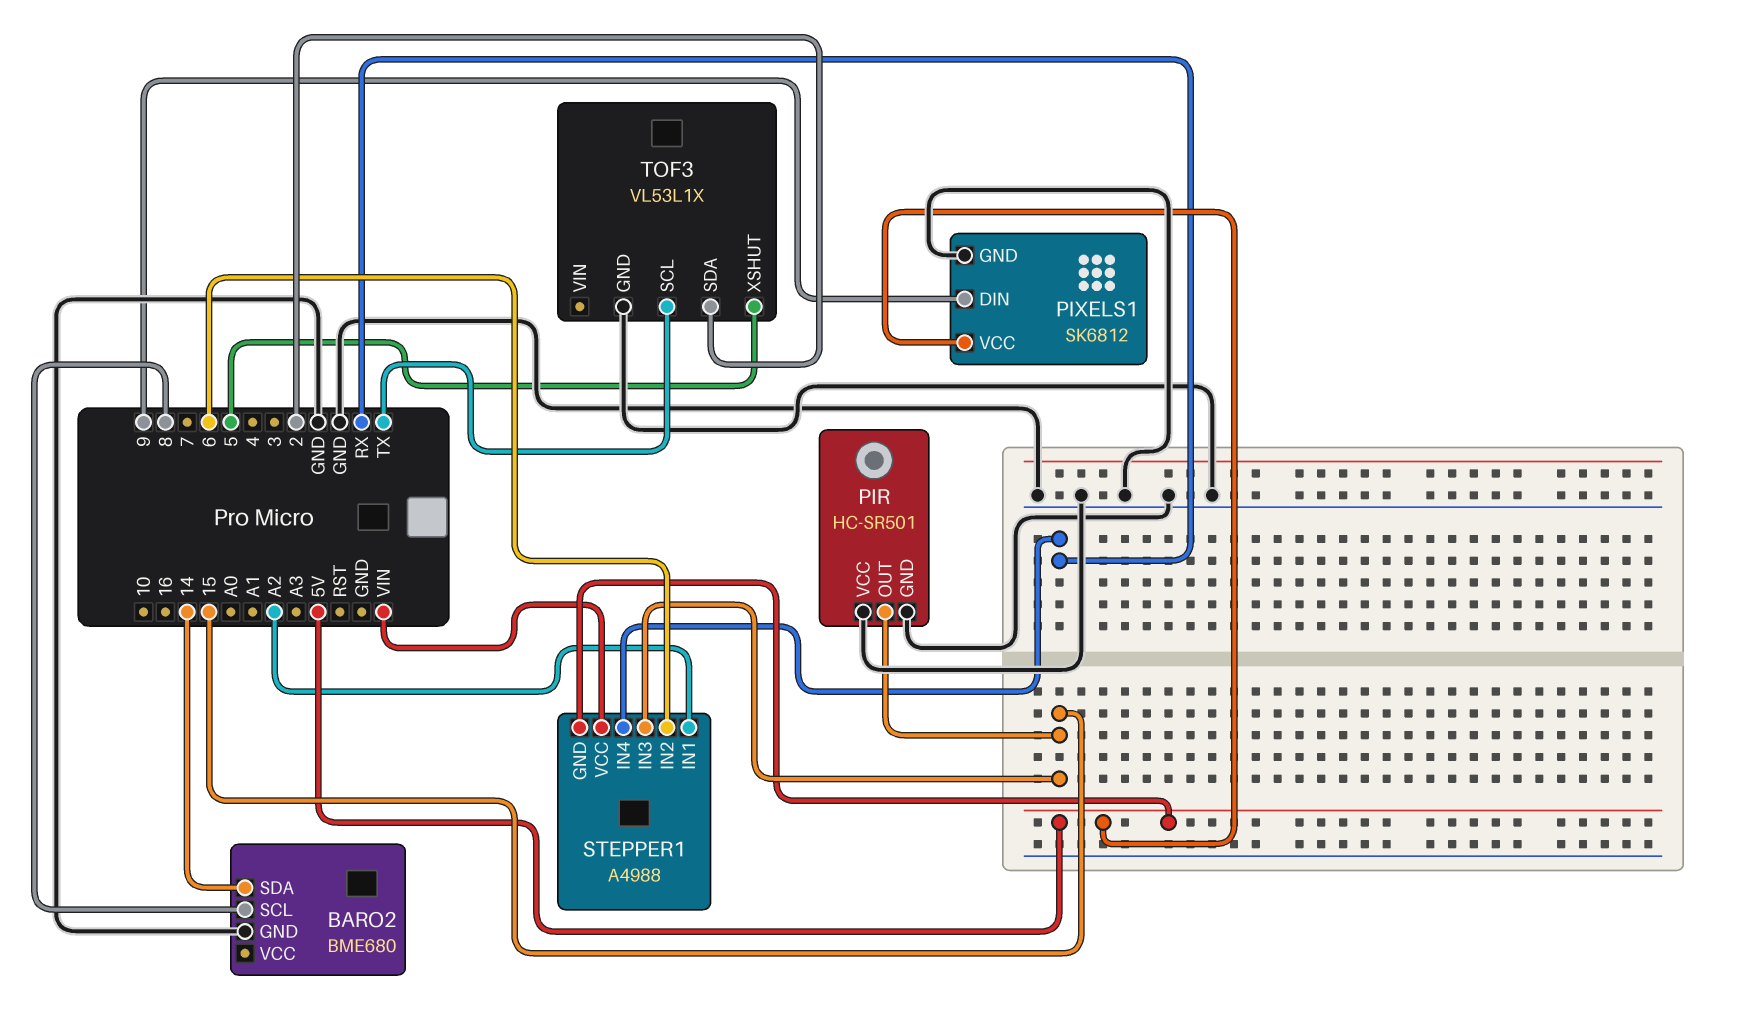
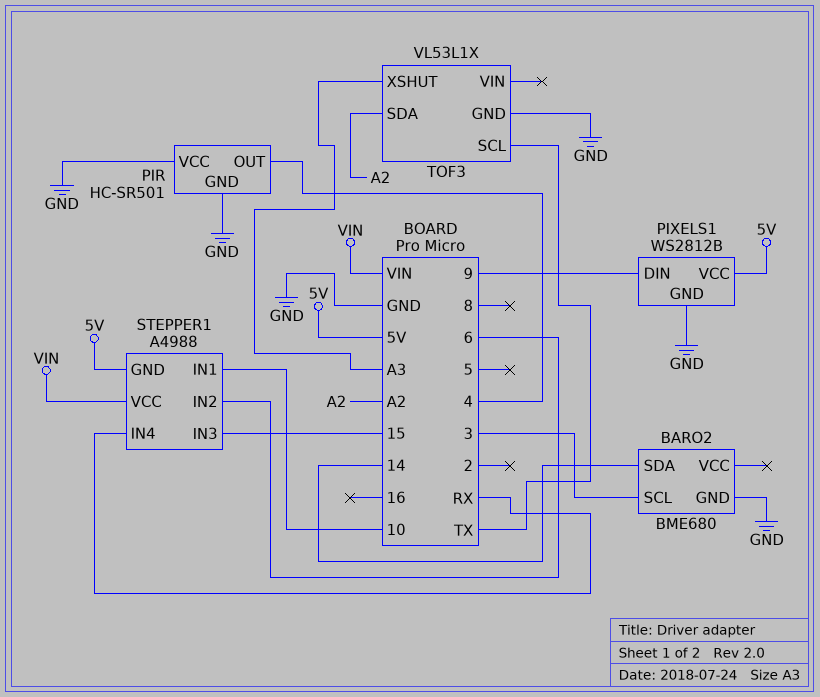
BARO2 pin SCL: 8 -> 3
PIR pin OUT: 15 -> 4
PIXELS1: SK6812 -> WS2812B
STEPPER1 pin IN1: A2 -> 10
TOF3 pin SDA: 2 -> A2
TOF3 pin XSHUT: 5 -> A3

